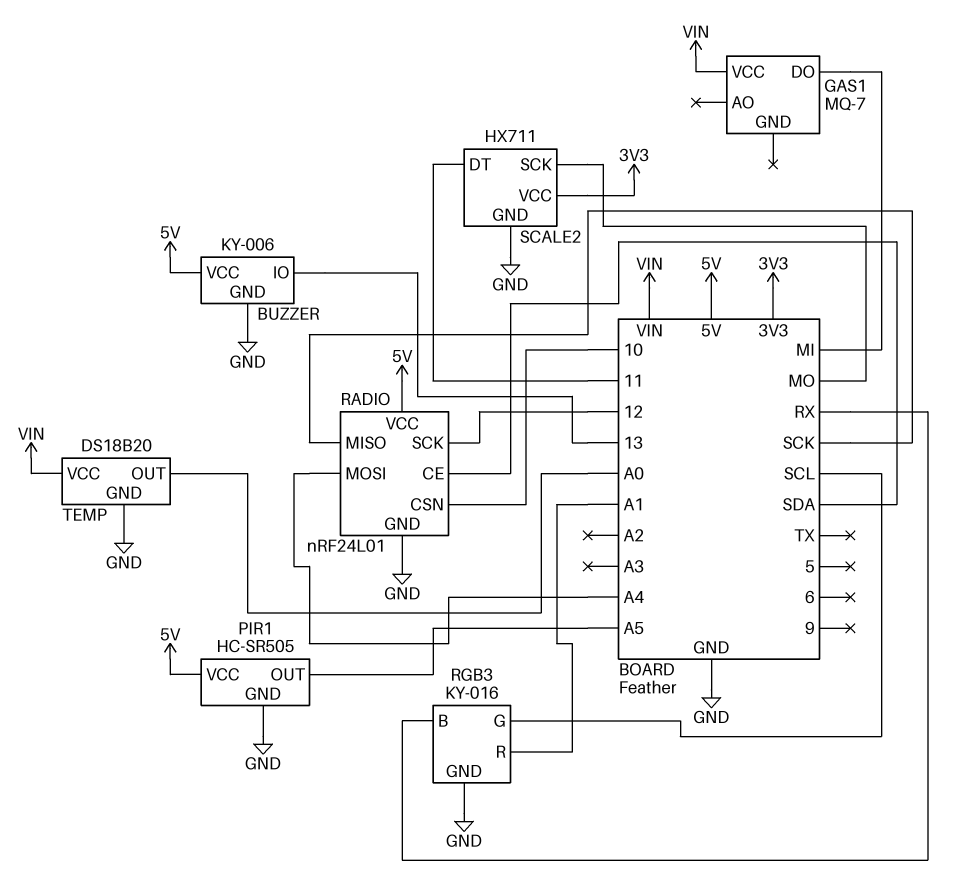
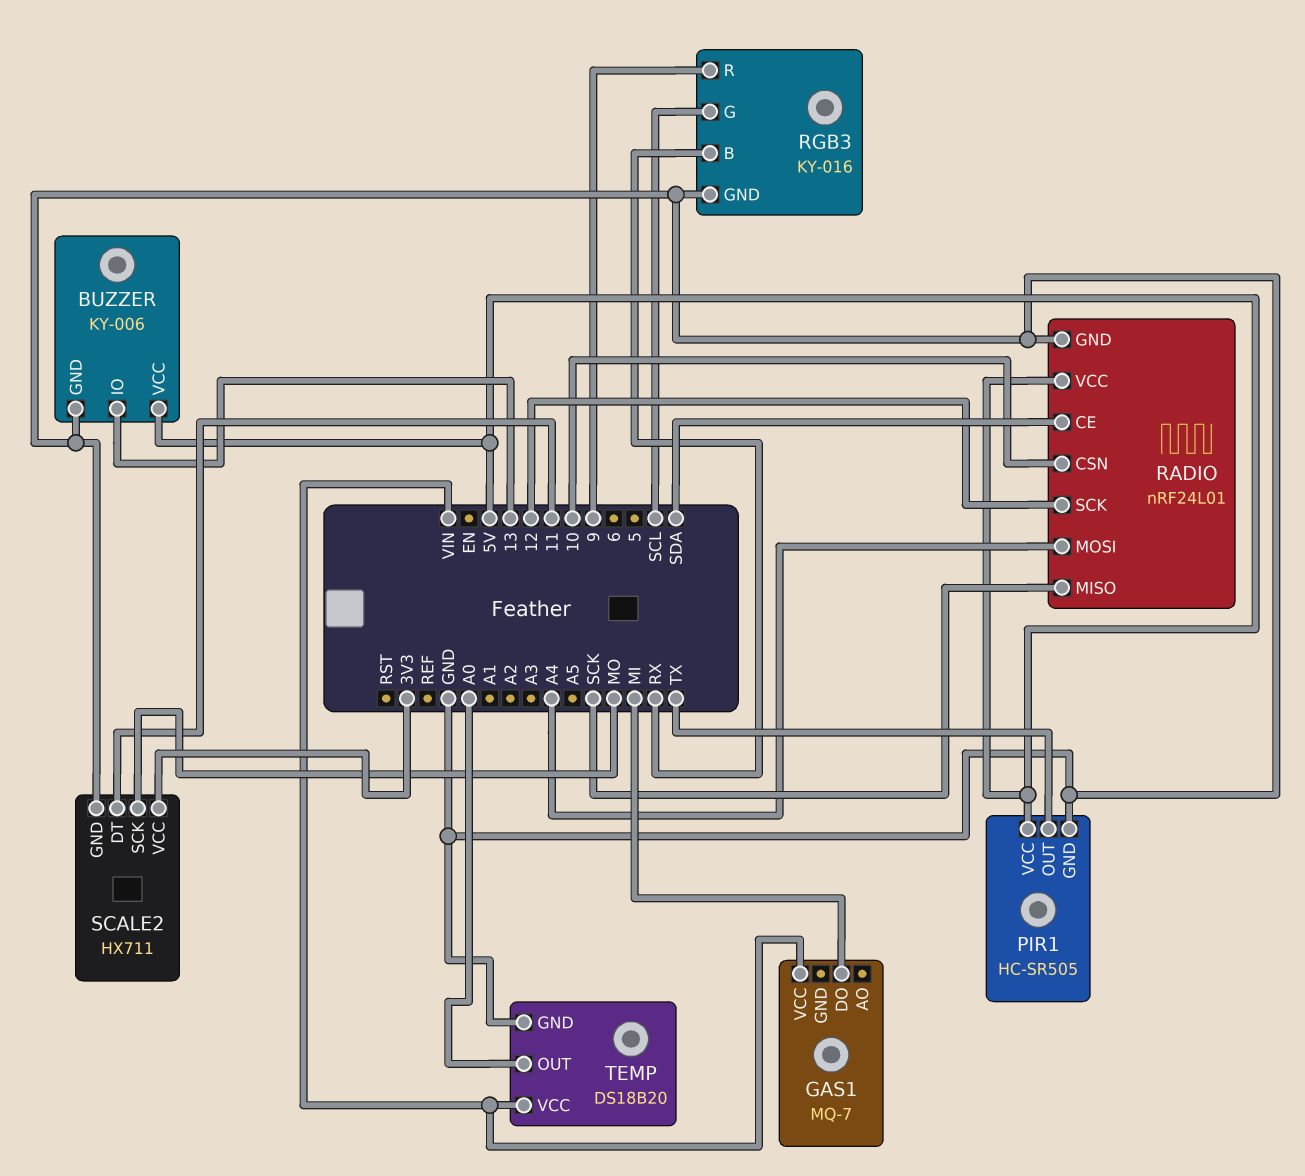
PIR1 pin OUT: A5 -> TX
RGB3 pin R: A1 -> 9

